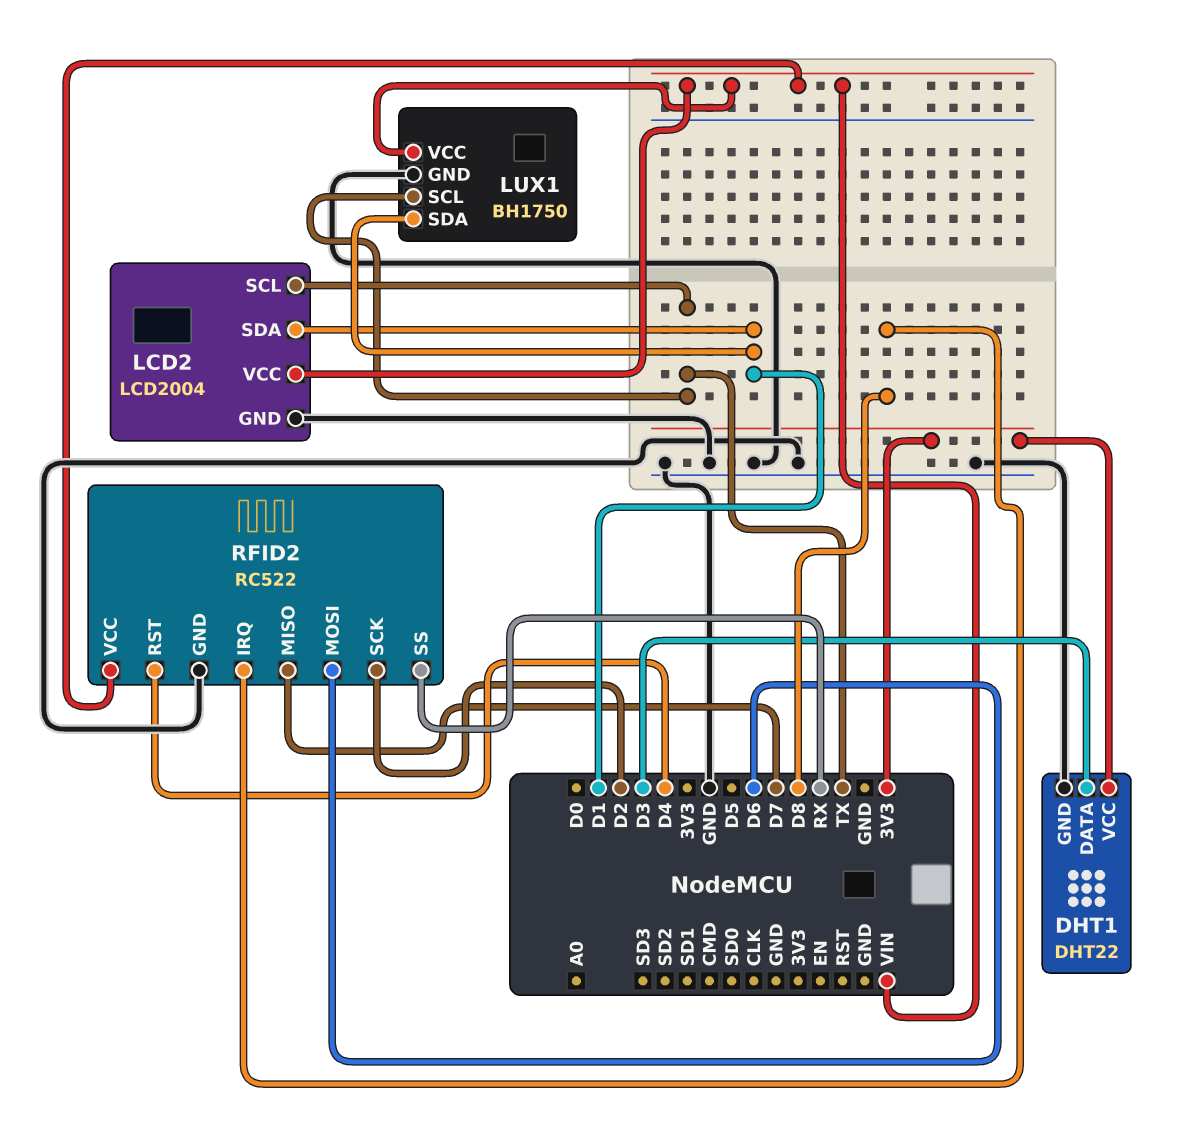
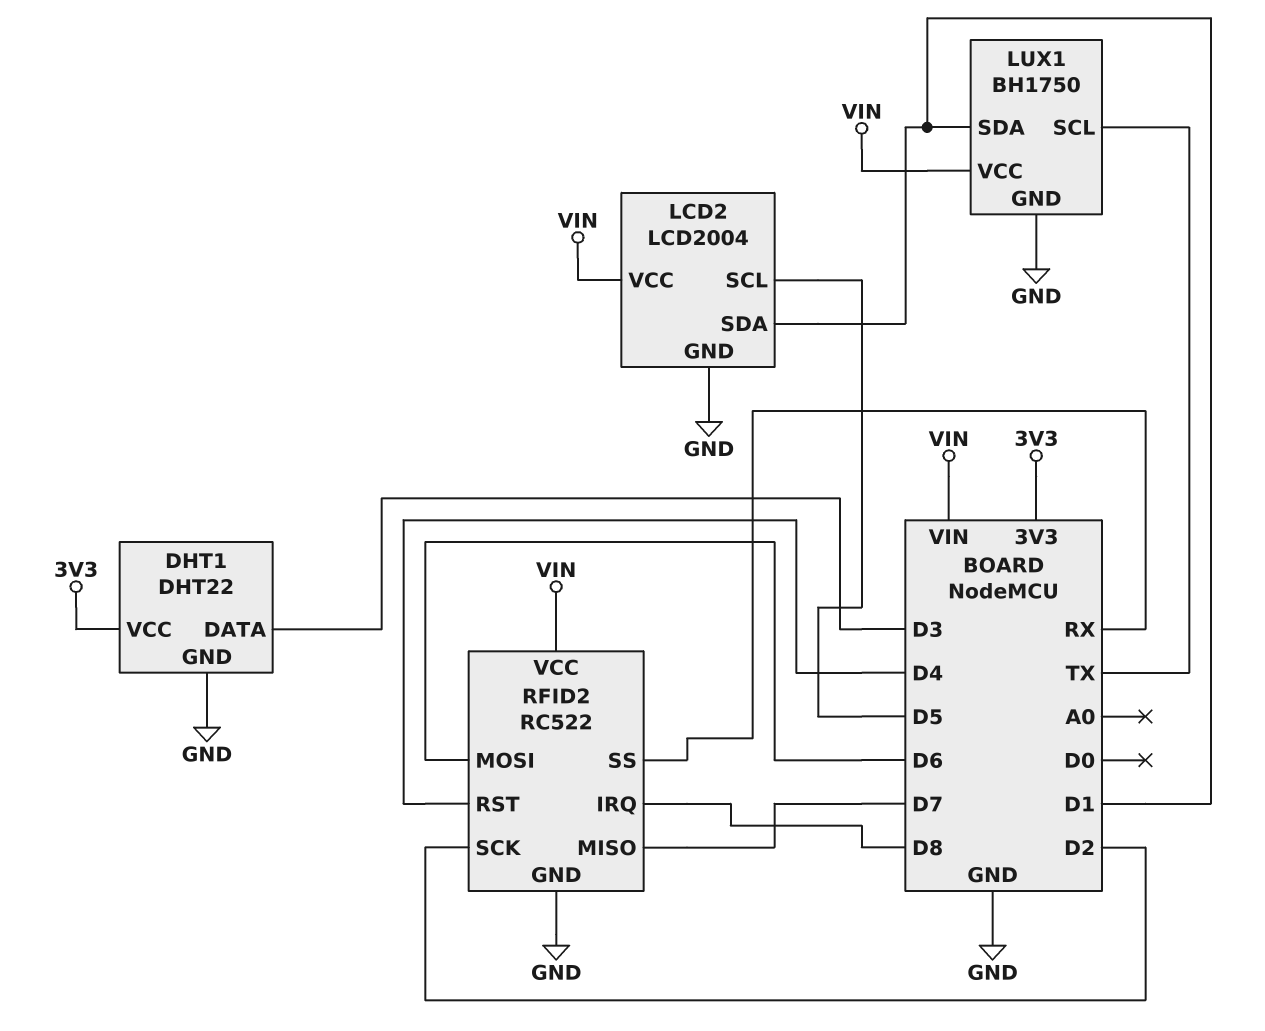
LCD2 pin SCL: TX -> D5

